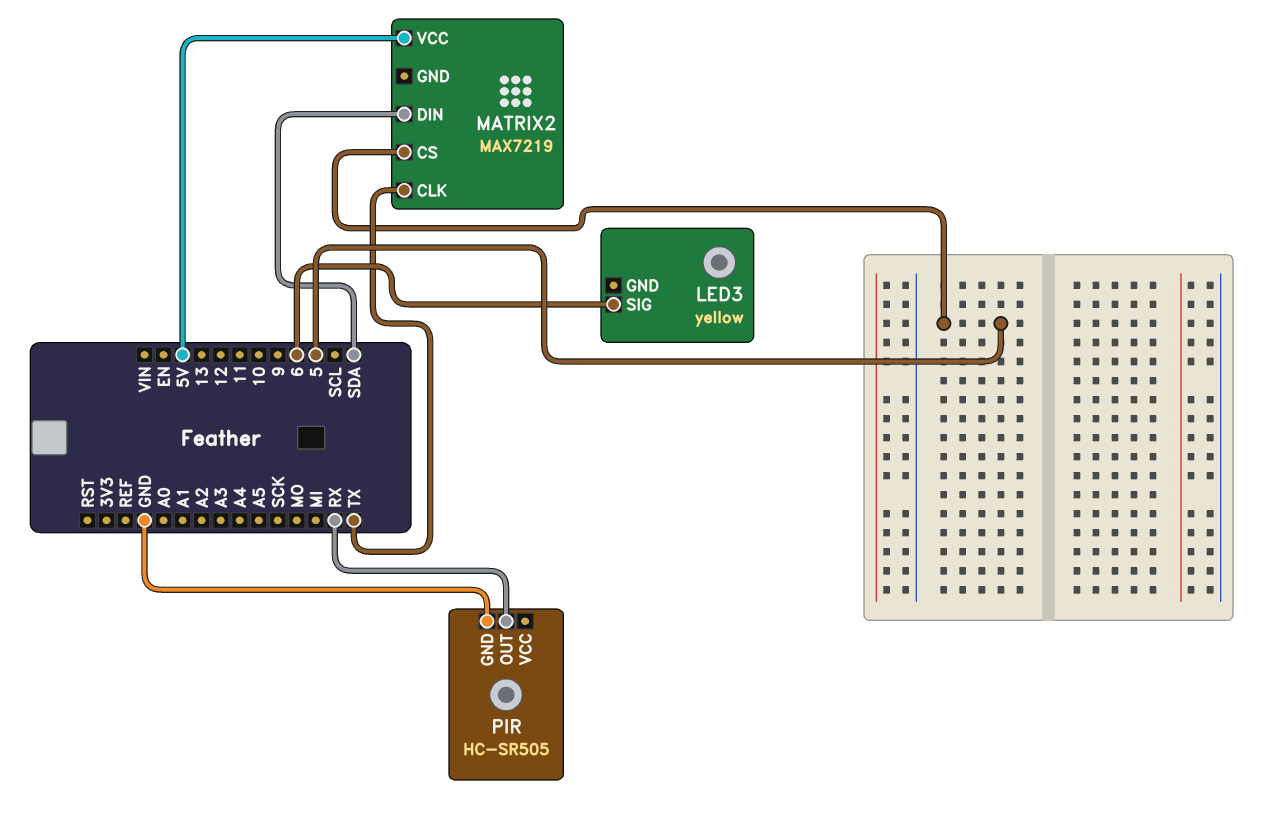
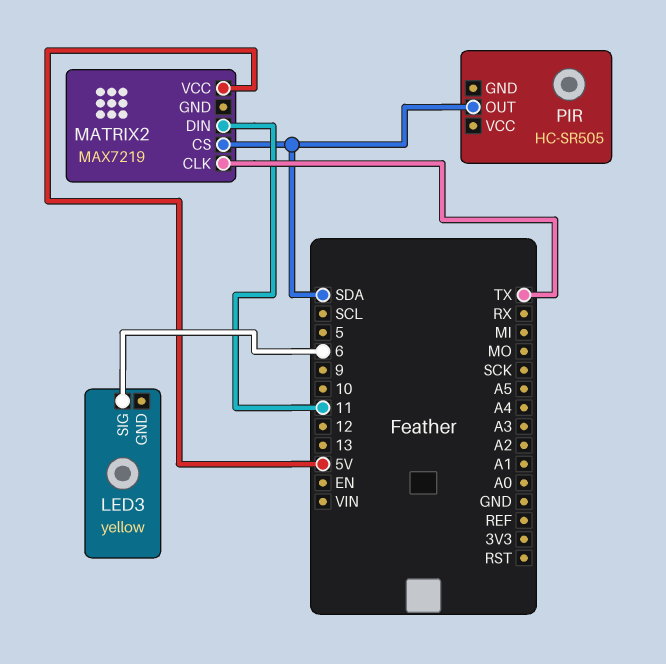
MATRIX2 pin CS: 5 -> SDA
MATRIX2 pin DIN: SDA -> 11
PIR pin GND: GND -> none
PIR pin OUT: RX -> SDA

